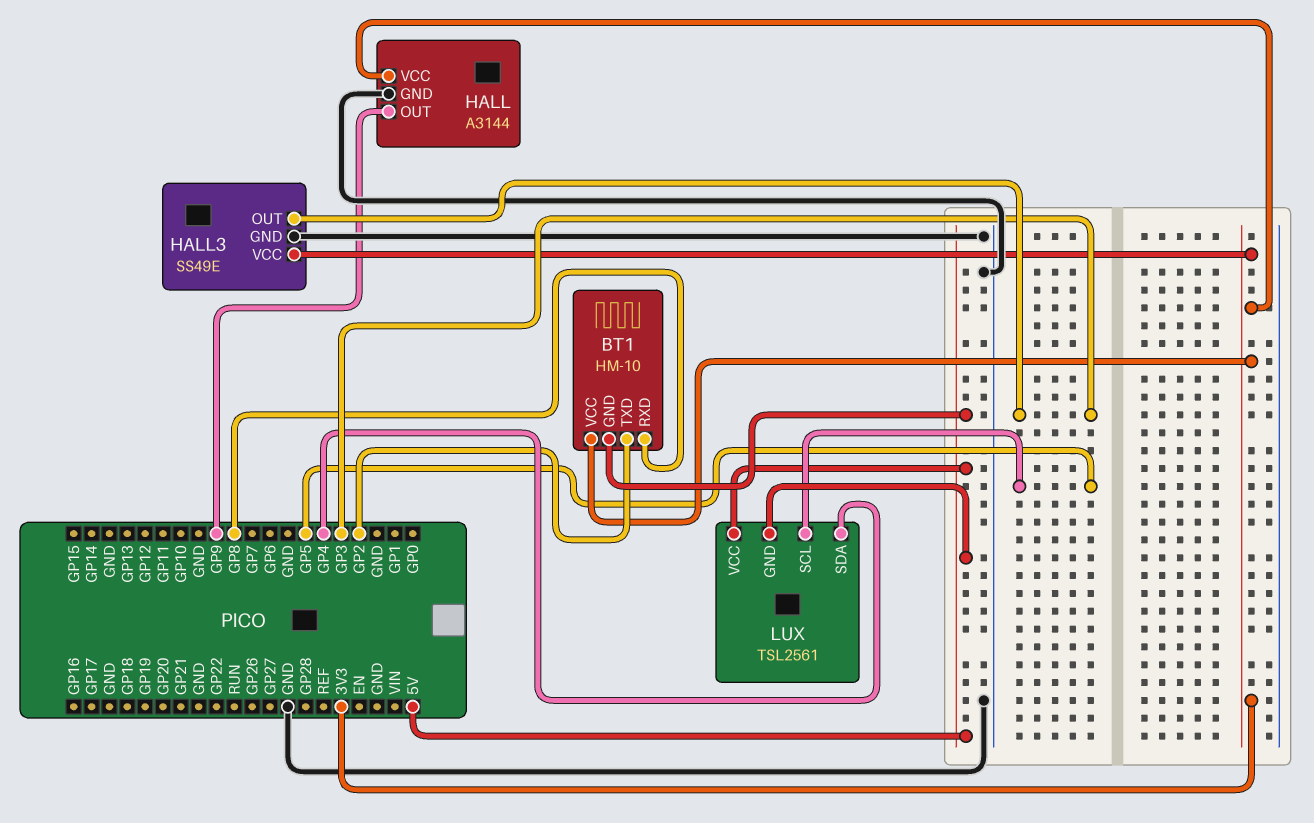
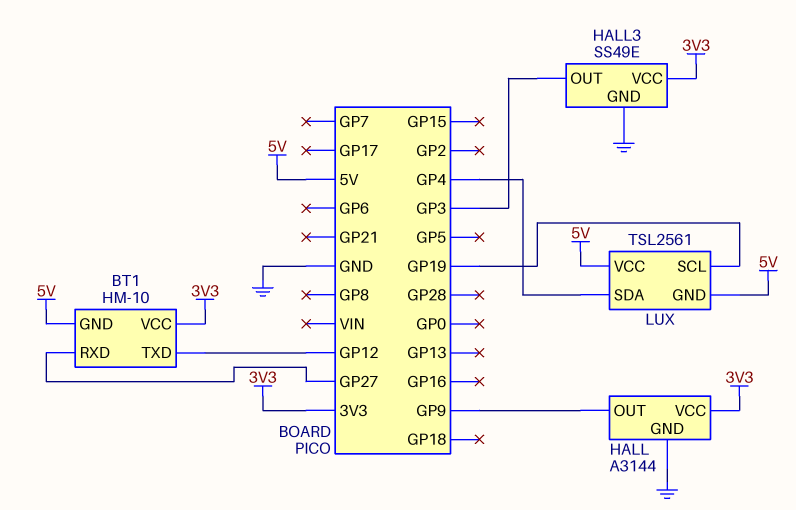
BT1 pin RXD: GP8 -> GP27
BT1 pin TXD: GP2 -> GP12
LUX pin SCL: GP5 -> GP19

